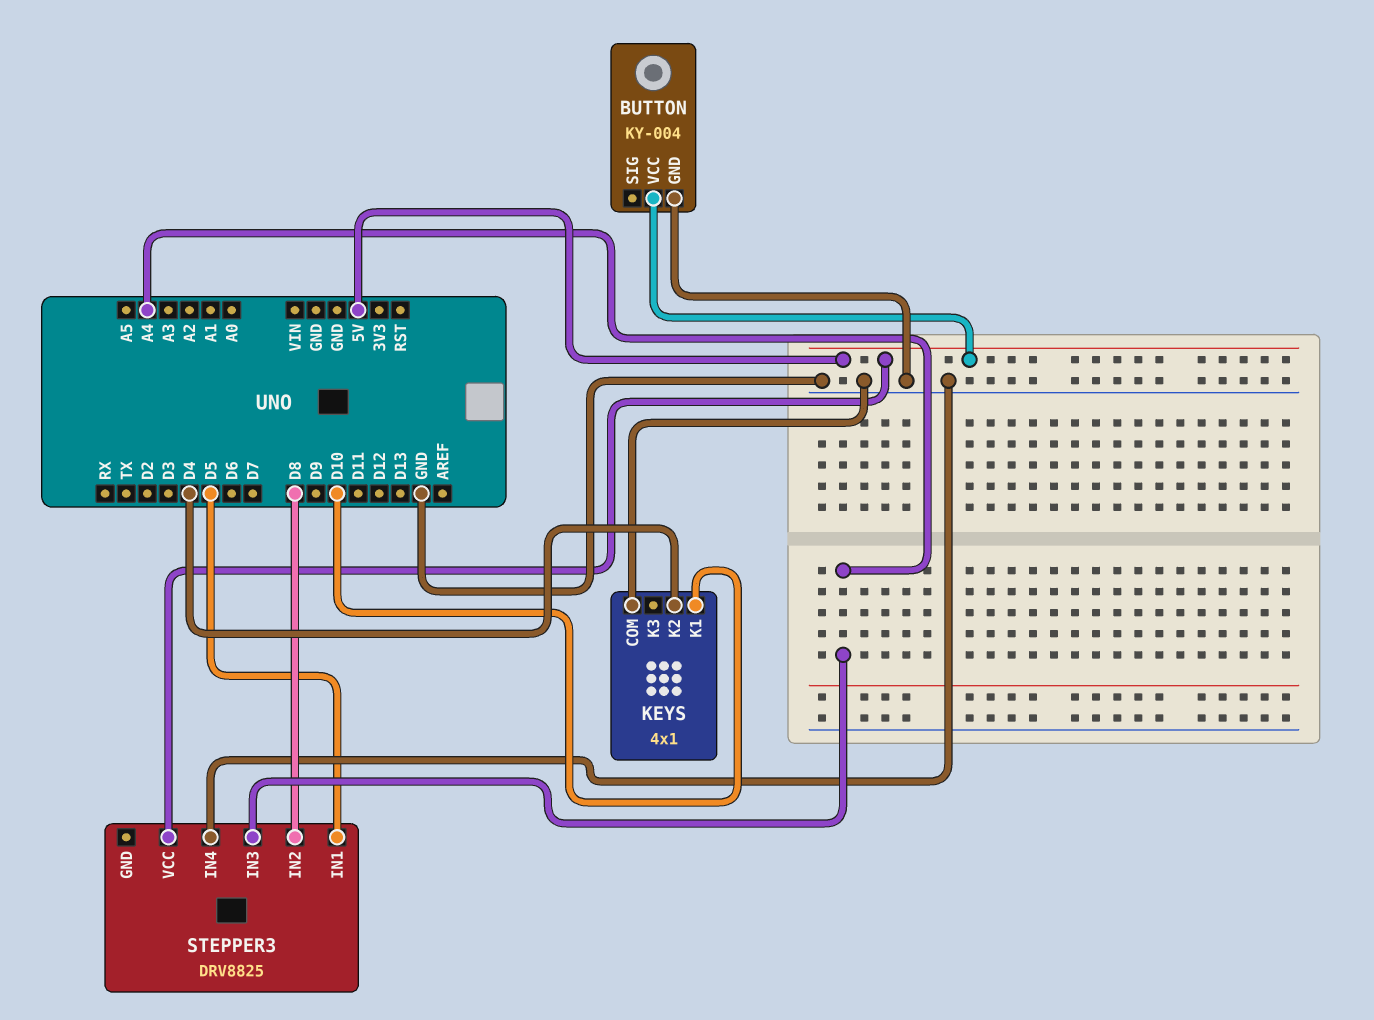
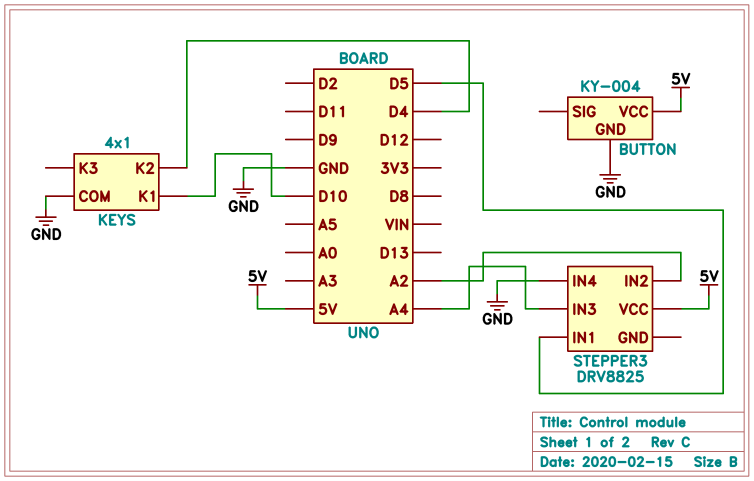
STEPPER3 pin IN2: D8 -> A2

